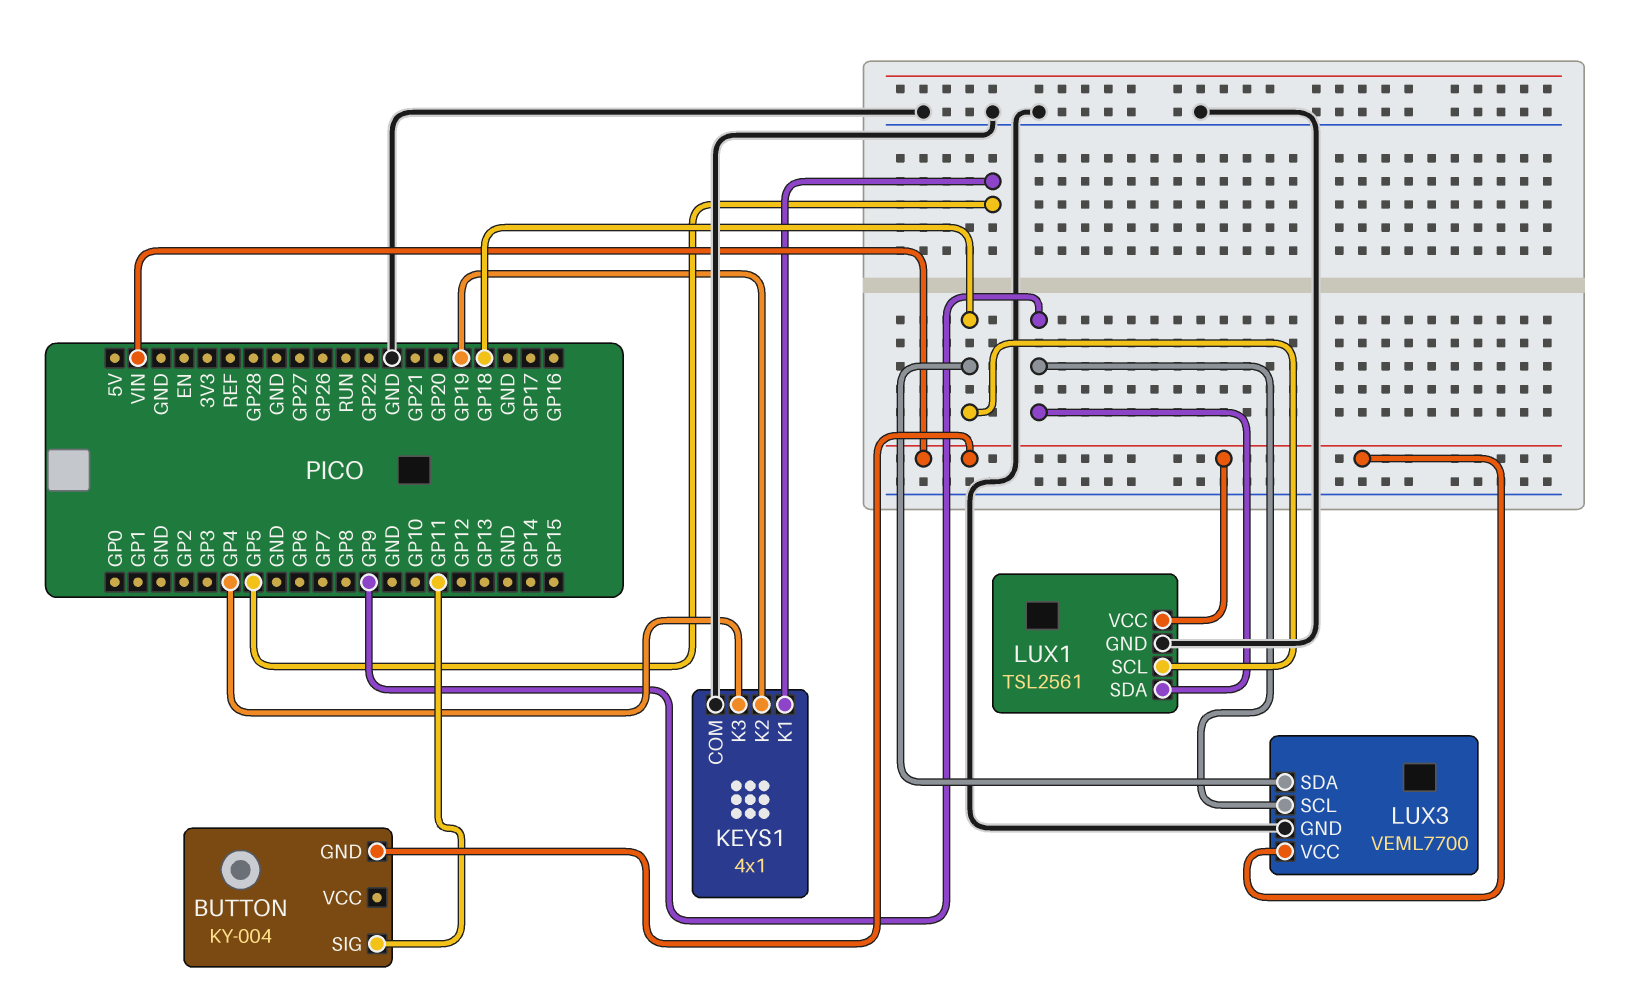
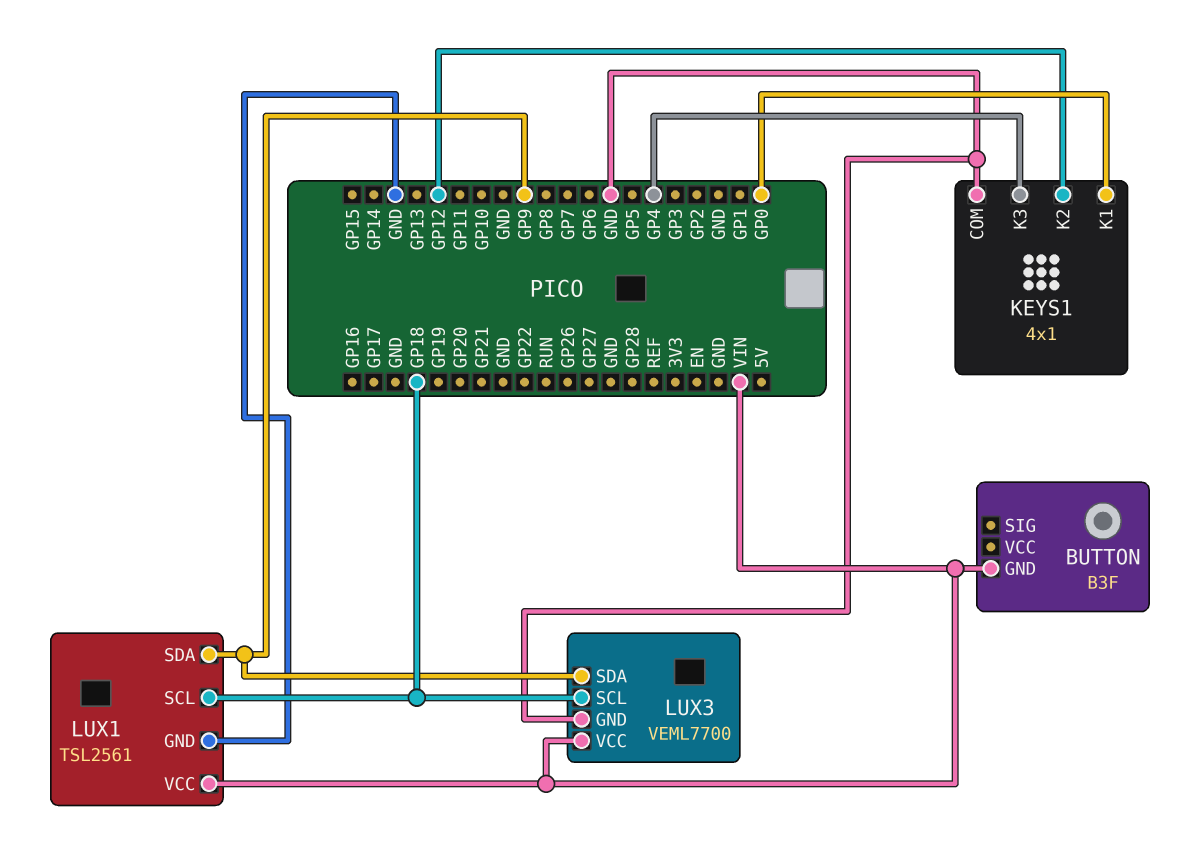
BUTTON: KY-004 -> B3F
BUTTON pin SIG: GP11 -> none
KEYS1 pin K1: GP5 -> GP0
KEYS1 pin K2: GP19 -> GP12
LUX3 pin SCL: GP9 -> GP18
LUX3 pin SDA: GP18 -> GP9

